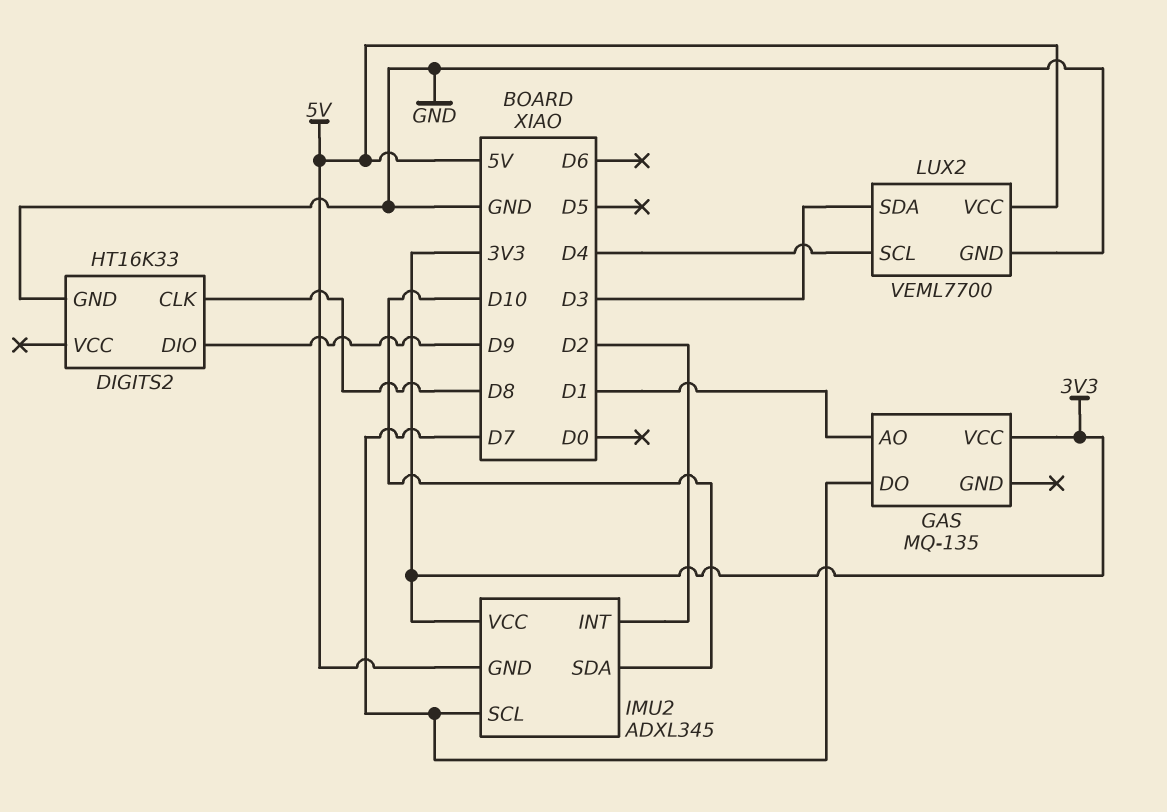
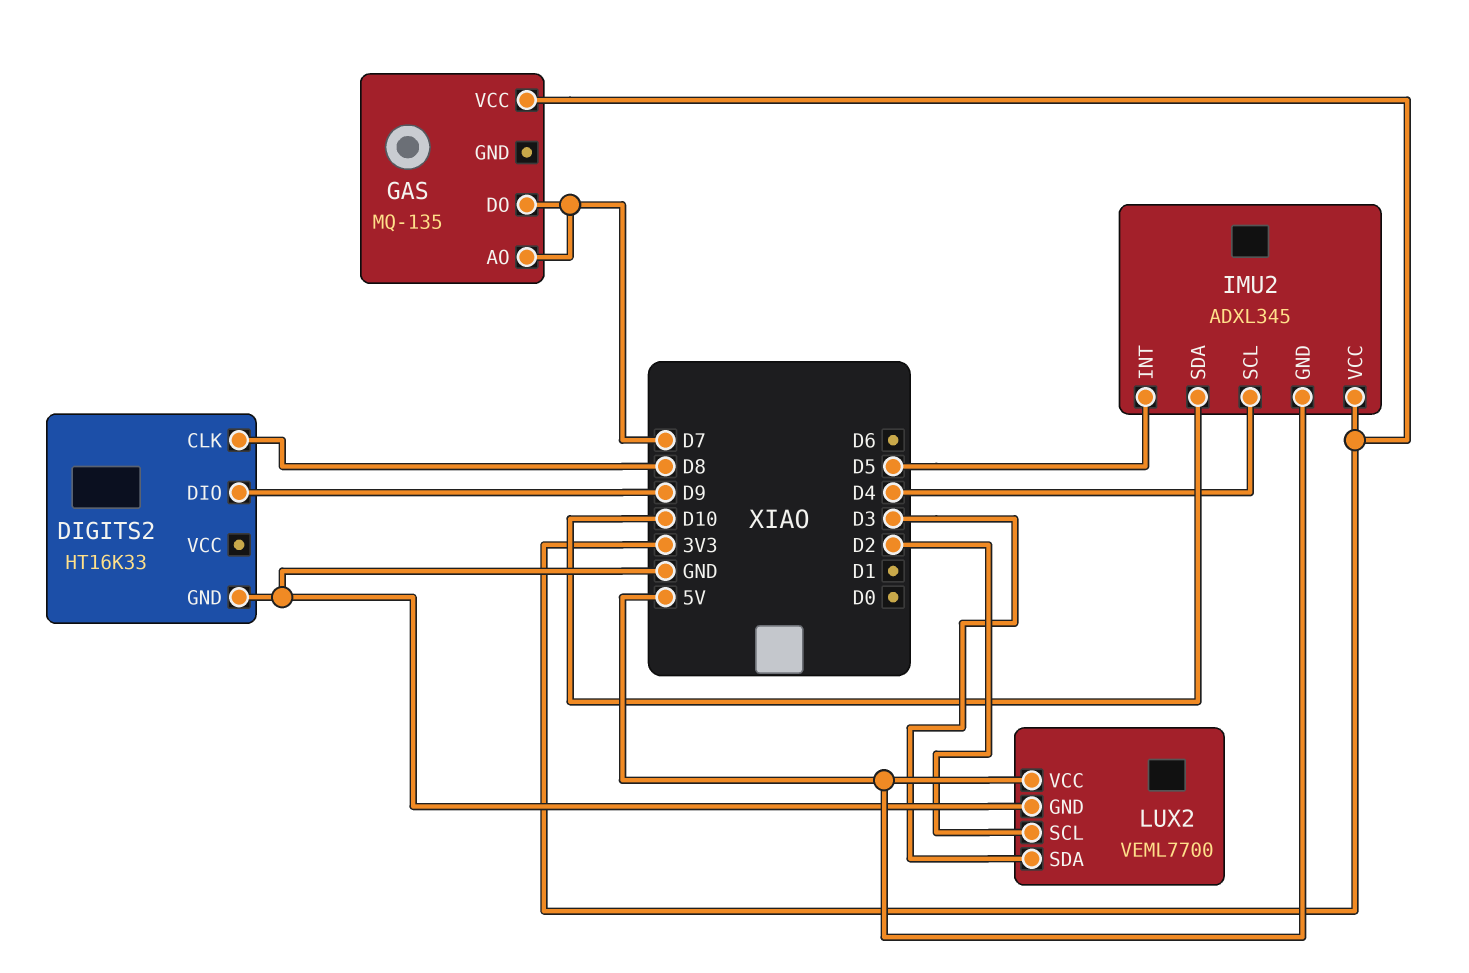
GAS pin AO: D1 -> D7
IMU2 pin INT: D2 -> D5
IMU2 pin SCL: D7 -> D4
LUX2 pin SCL: D4 -> D2

